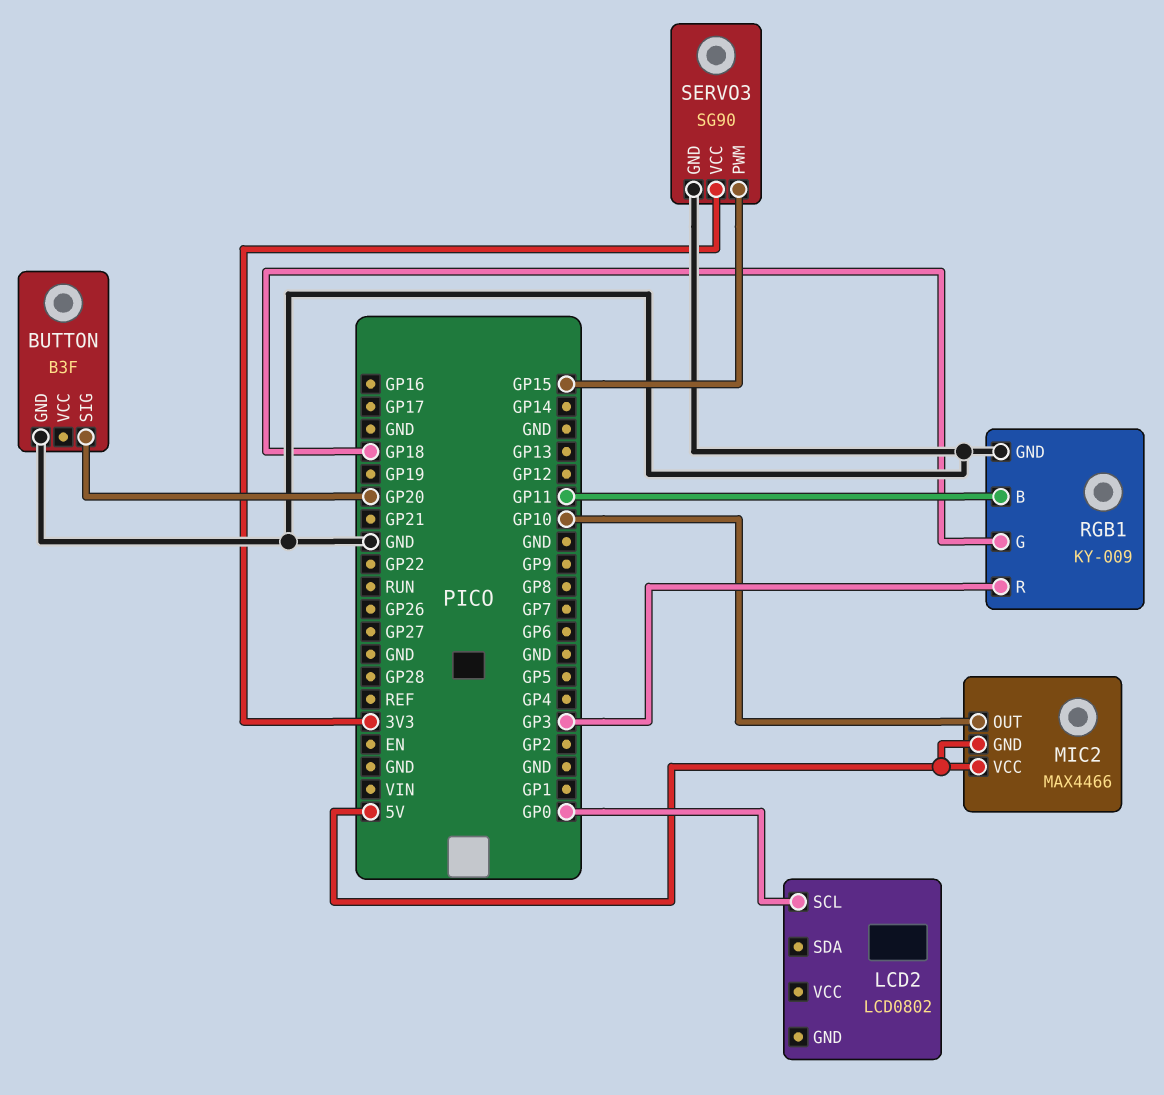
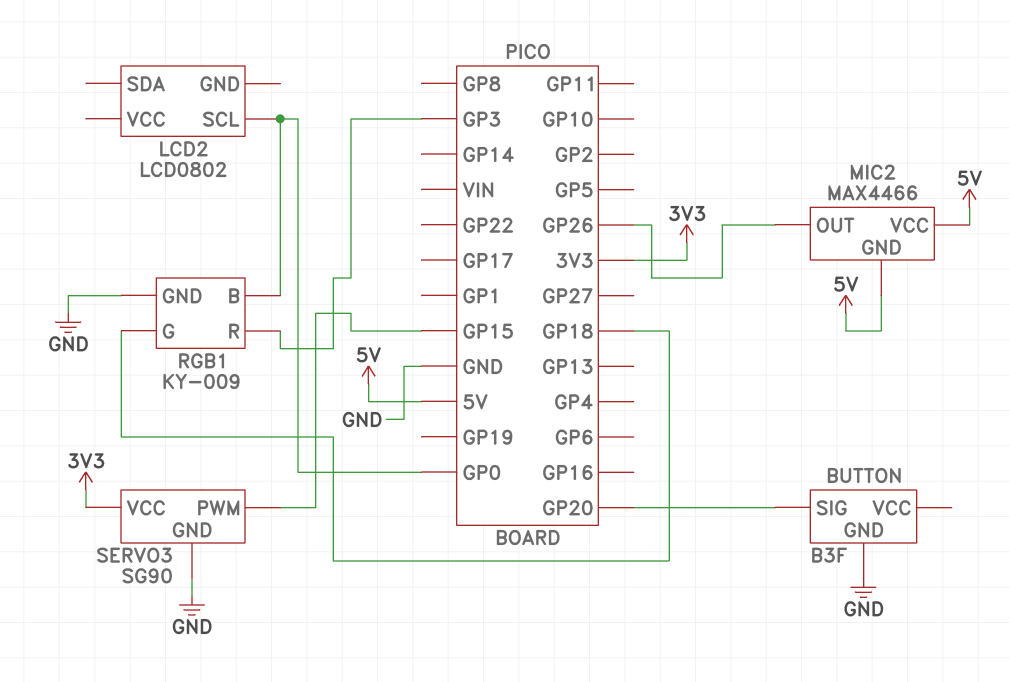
MIC2 pin OUT: GP10 -> GP26
RGB1 pin B: GP11 -> GP0

